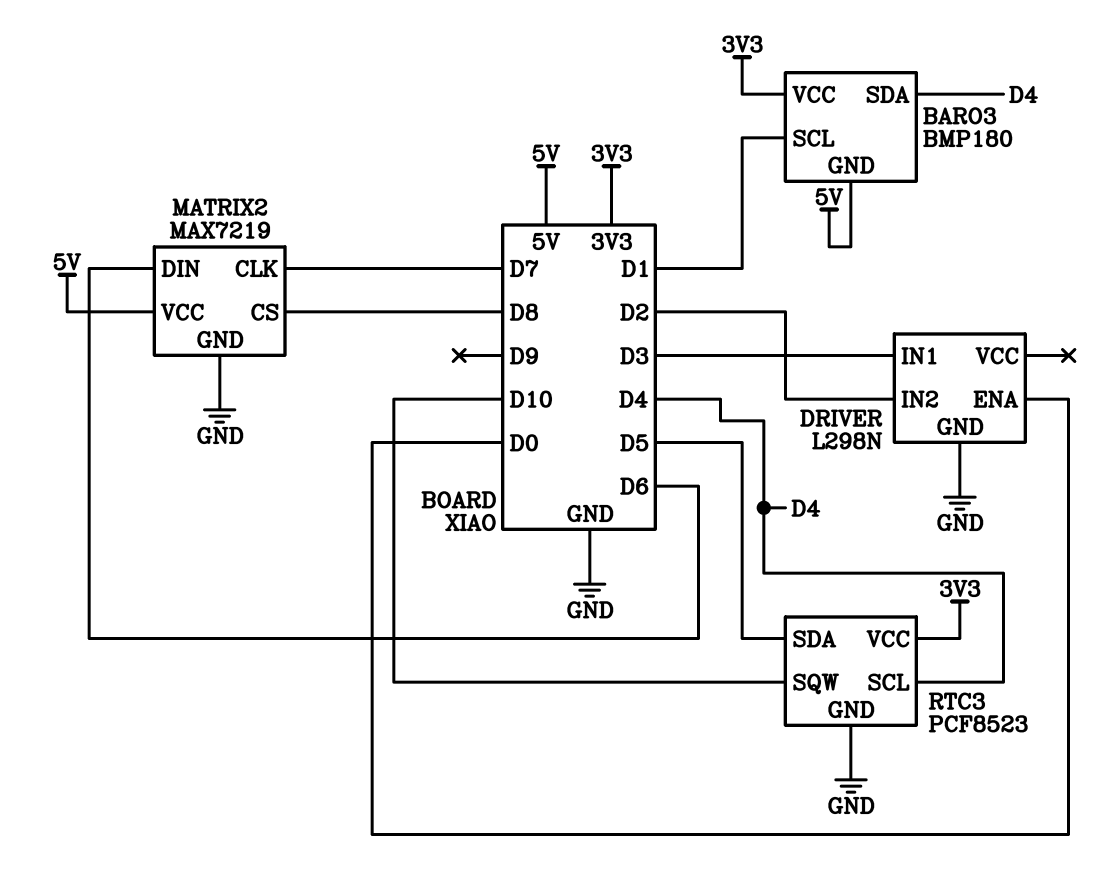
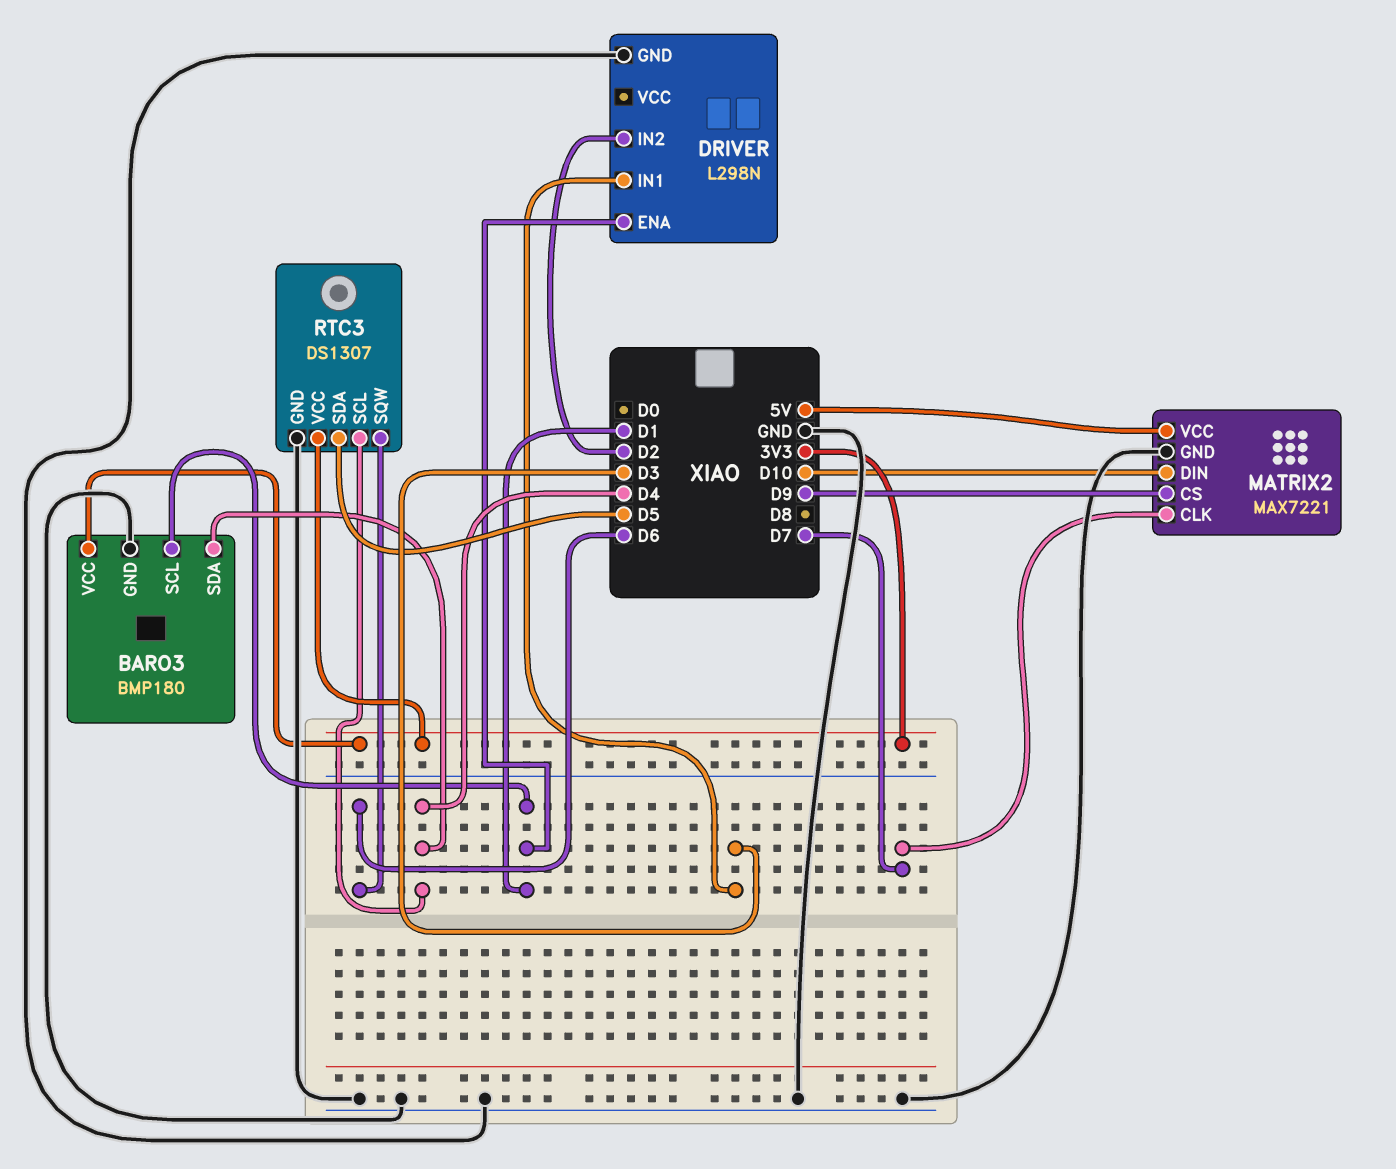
BARO3 pin GND: 5V -> GND
DRIVER pin ENA: D0 -> D1
MATRIX2: MAX7219 -> MAX7221
MATRIX2 pin CS: D8 -> D9
MATRIX2 pin DIN: D6 -> D10
RTC3: PCF8523 -> DS1307
RTC3 pin SQW: D10 -> D6

